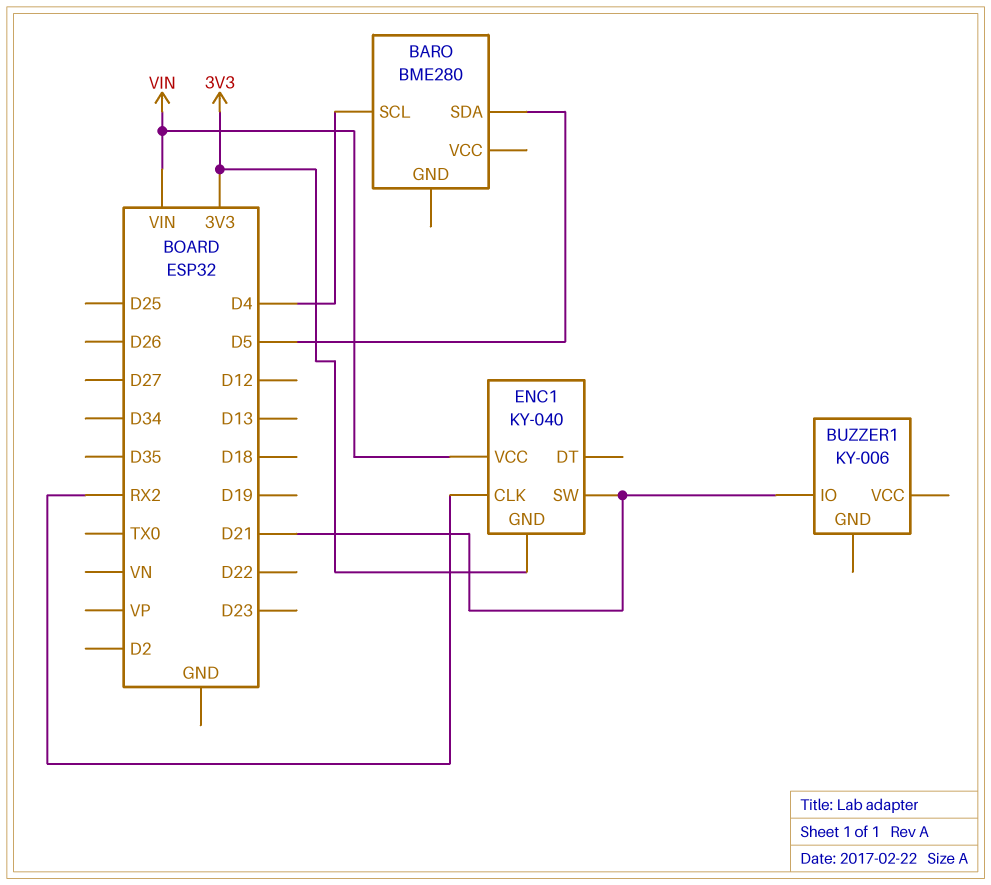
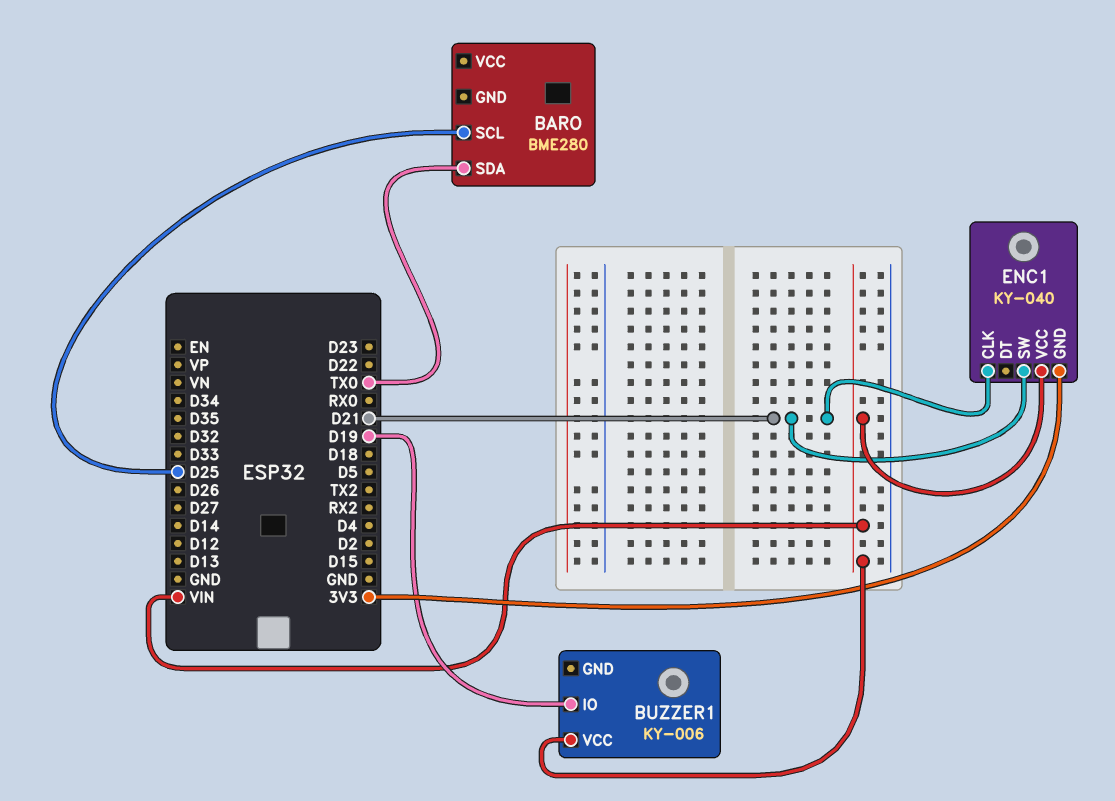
BARO pin SCL: D4 -> D25
BARO pin SDA: D5 -> TX0
BUZZER1 pin IO: D21 -> D19
BUZZER1 pin VCC: none -> VIN
ENC1 pin CLK: RX2 -> D21

